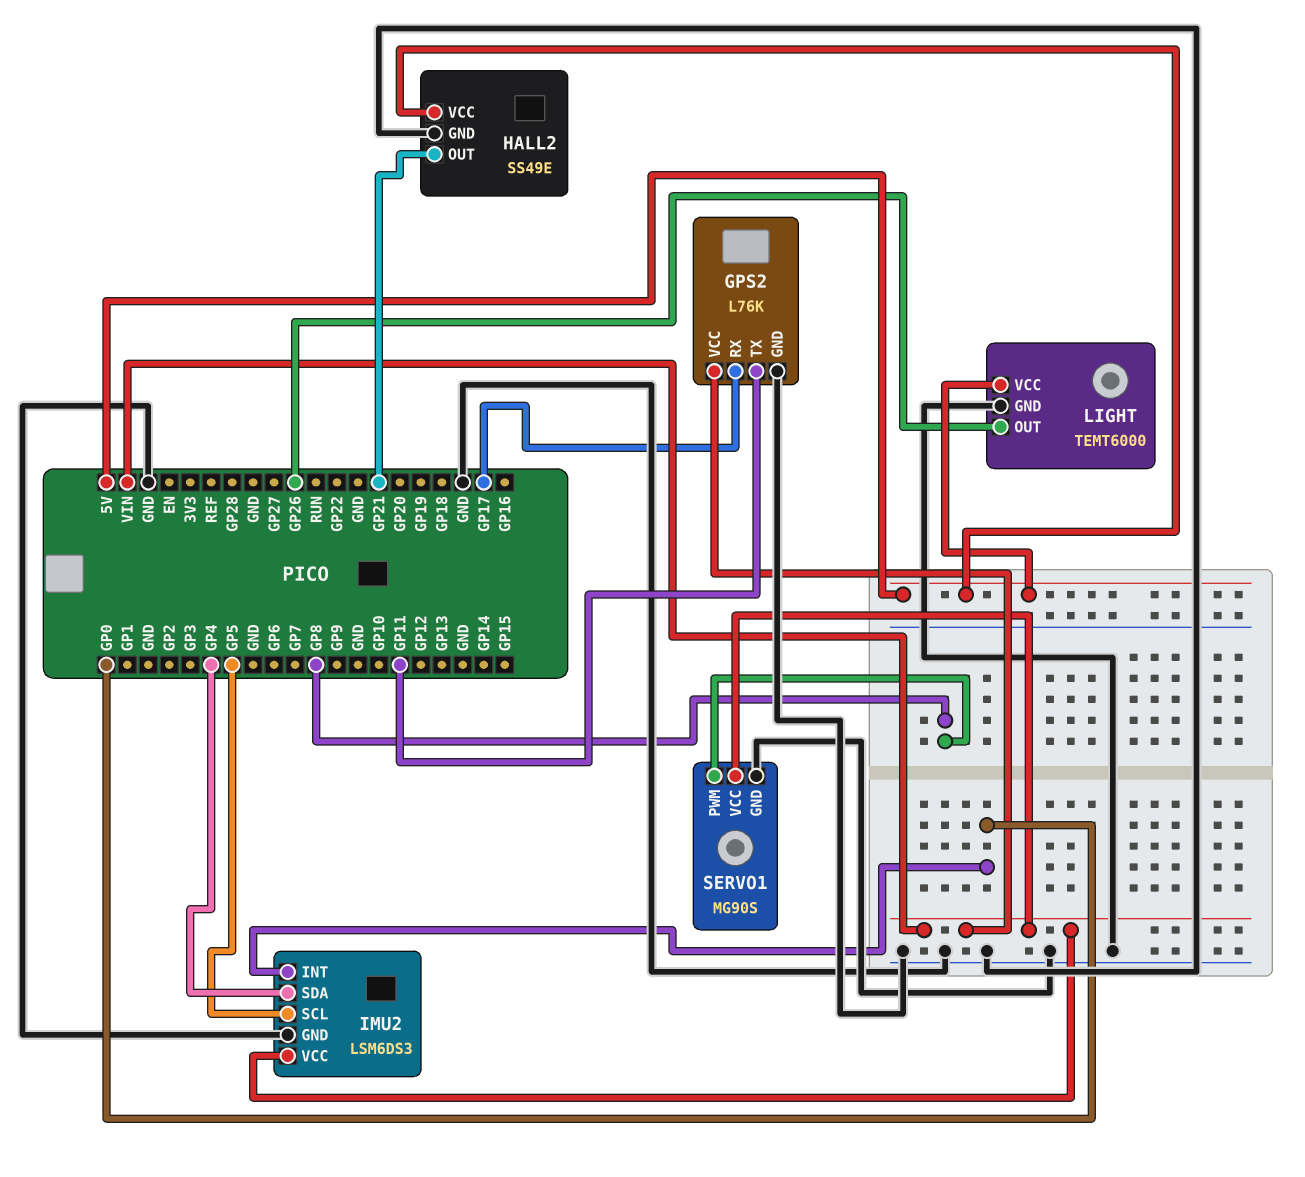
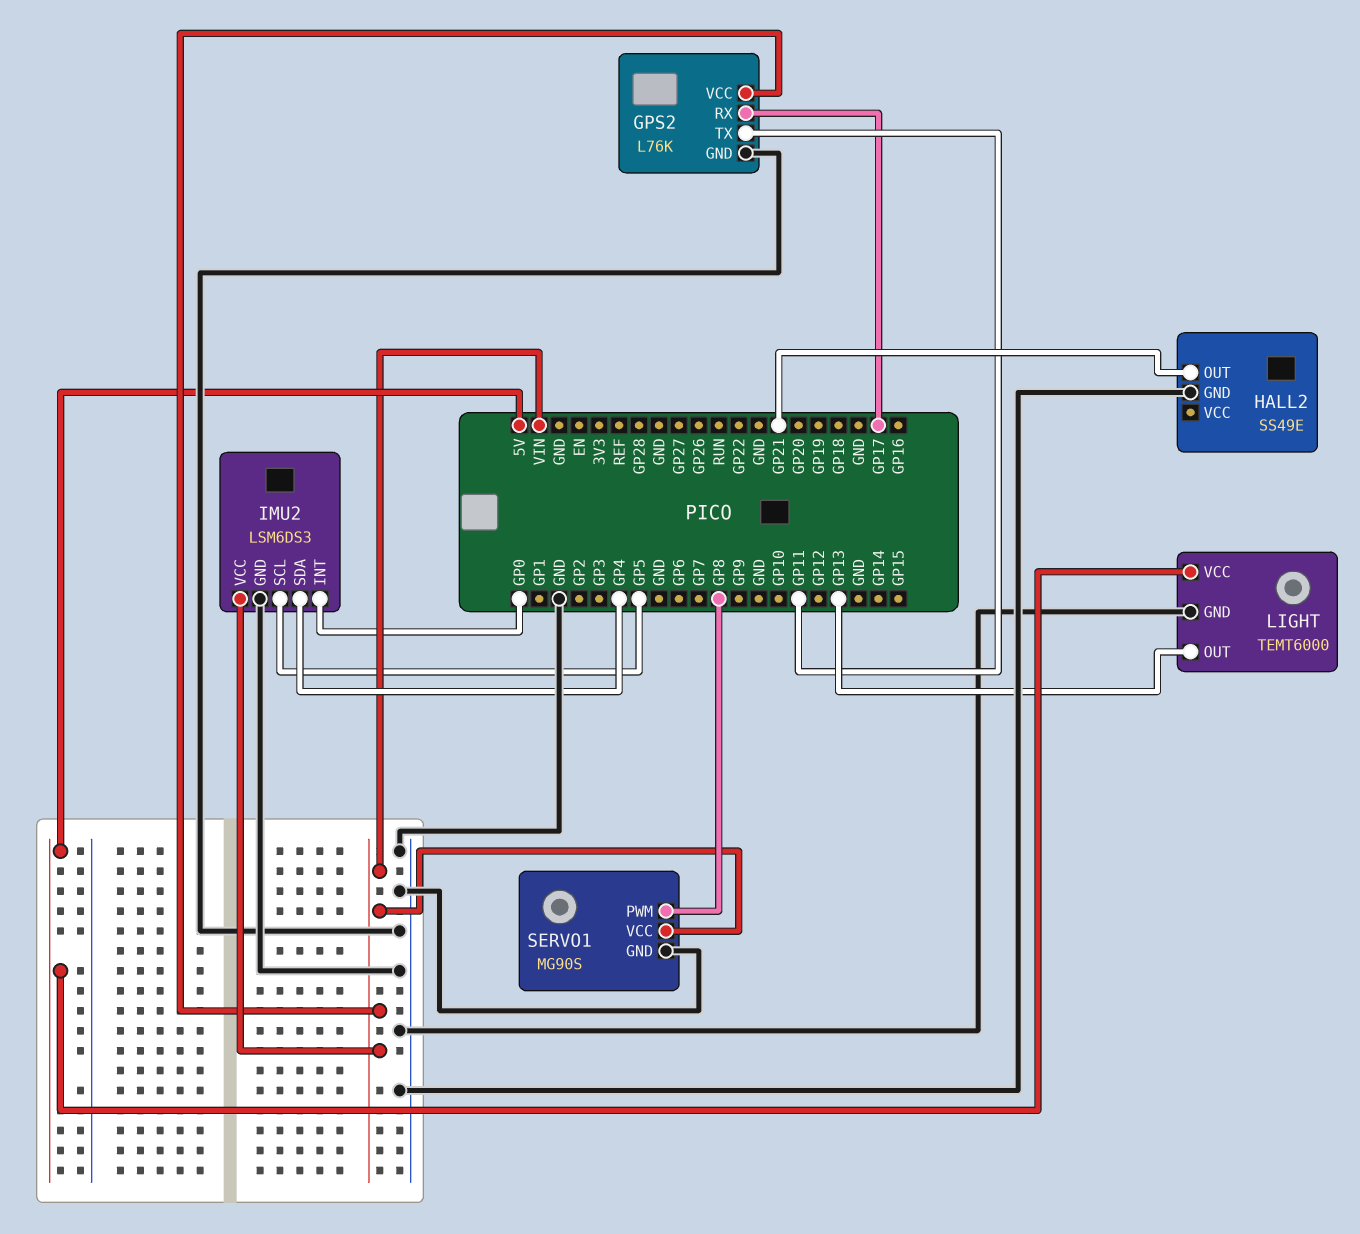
HALL2 pin VCC: 5V -> none
LIGHT pin OUT: GP26 -> GP13

